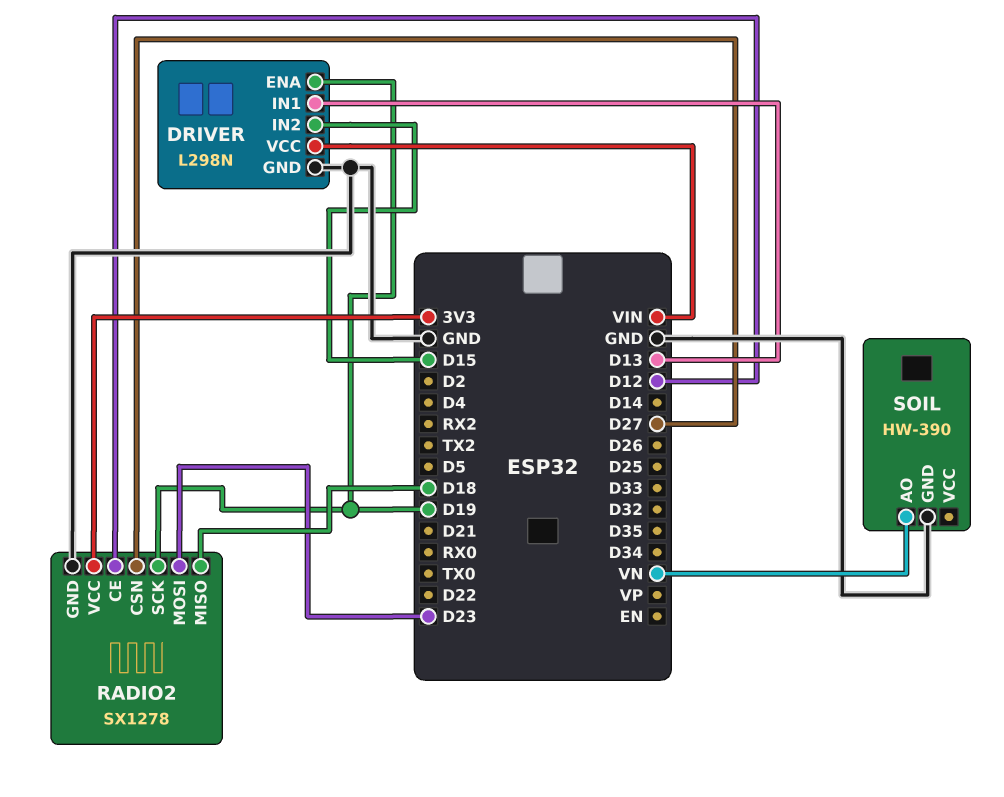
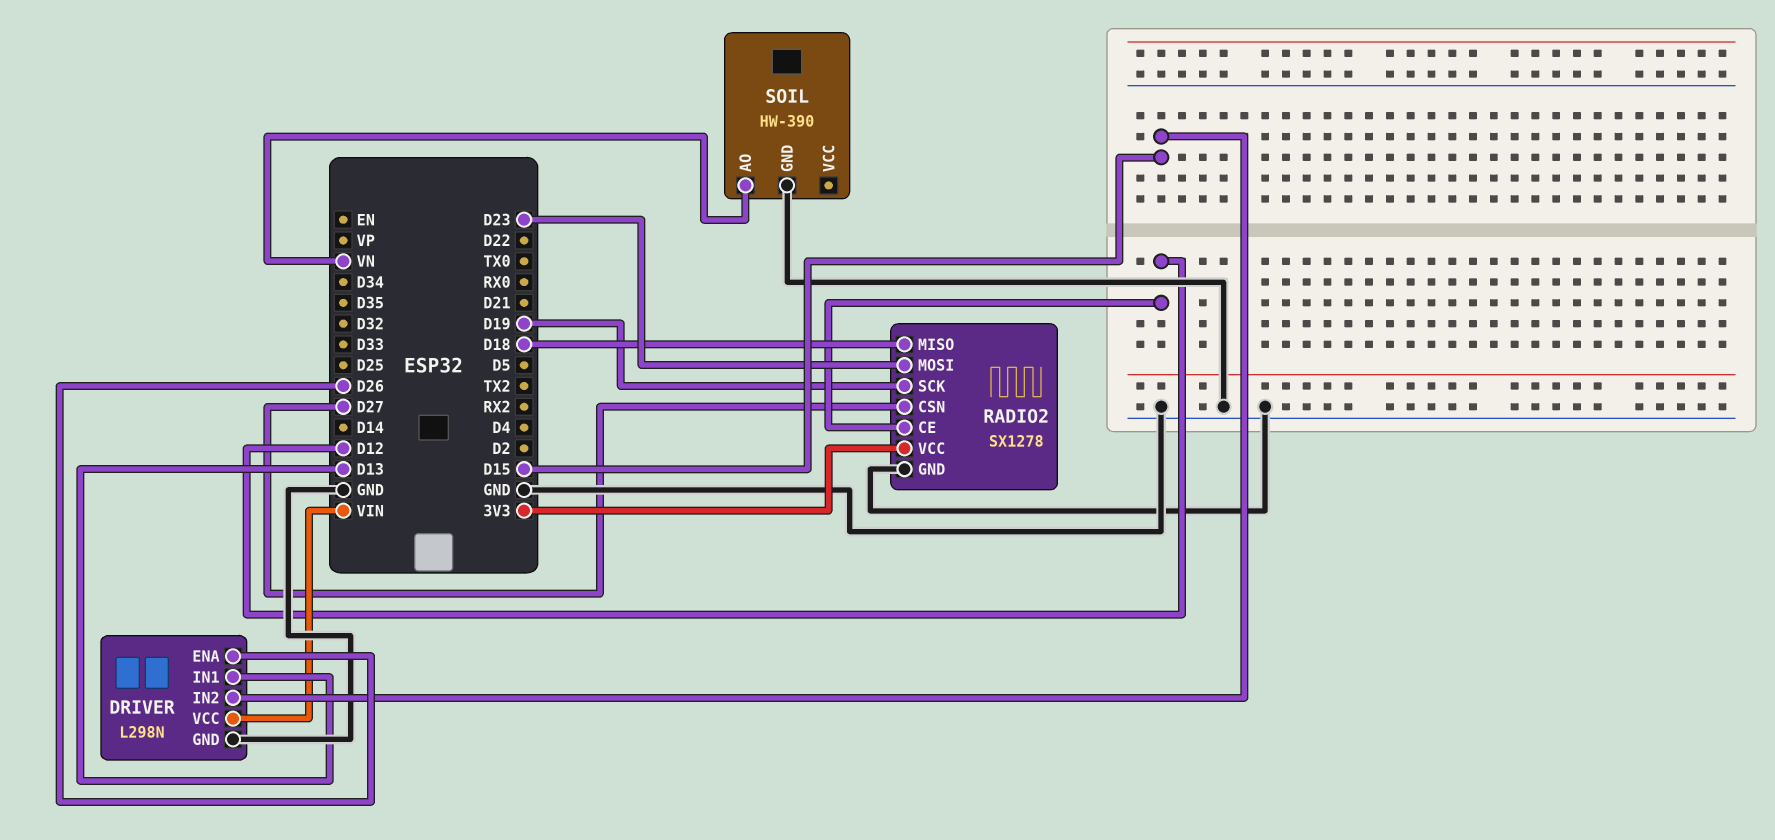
DRIVER pin ENA: D19 -> D26

